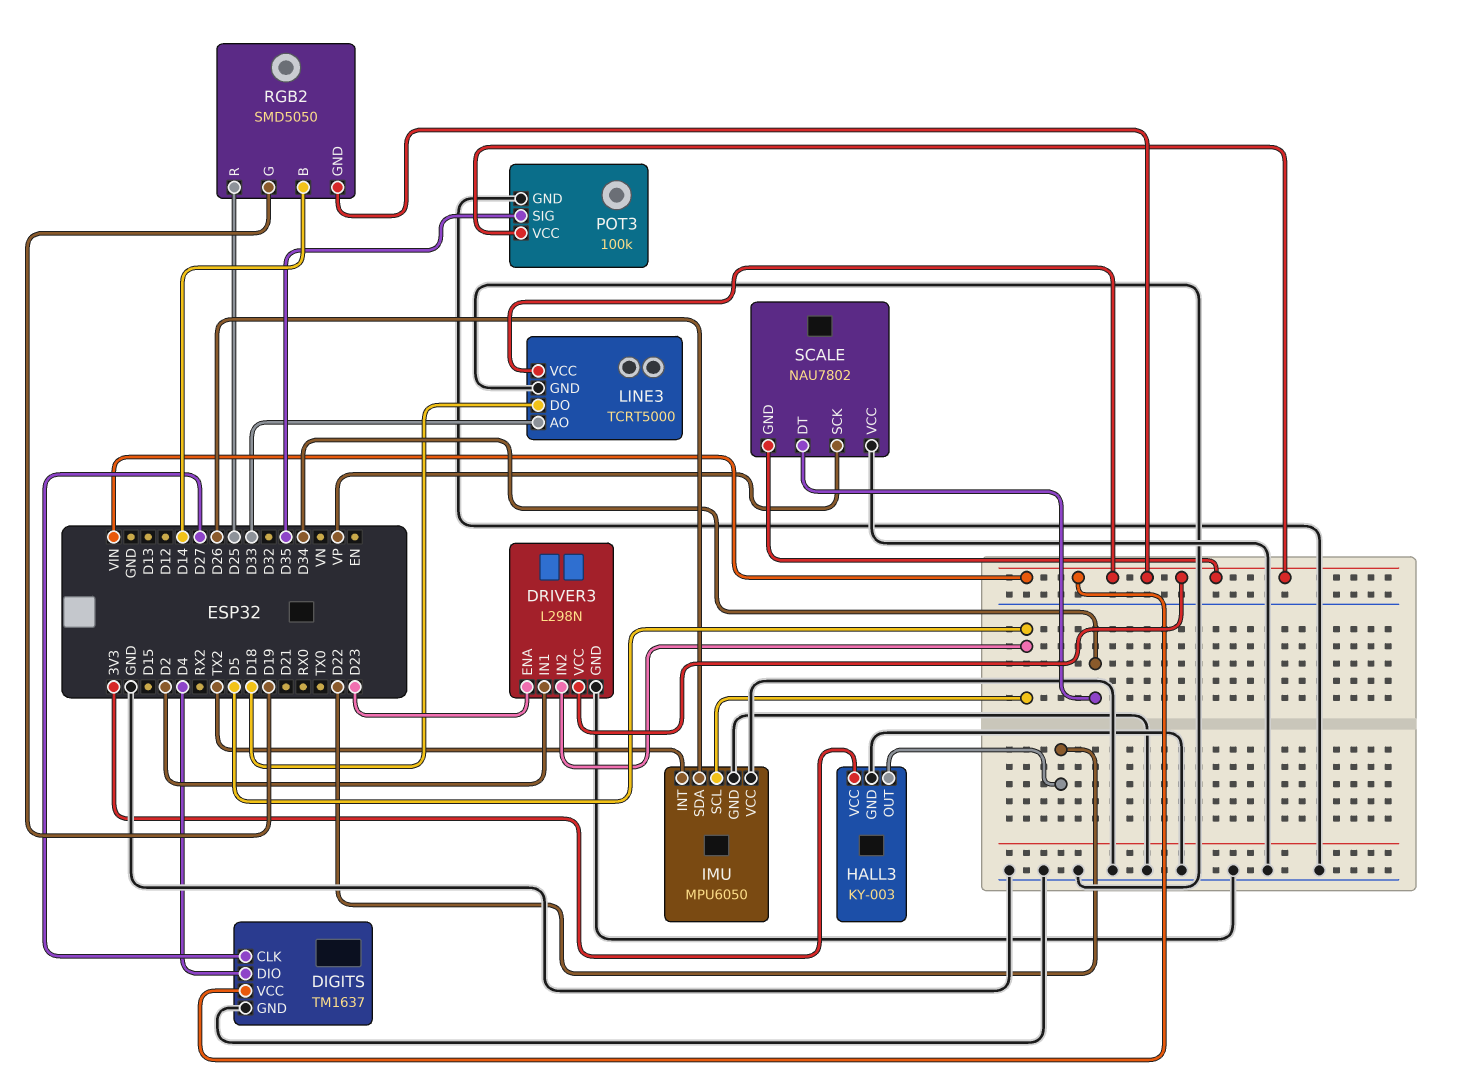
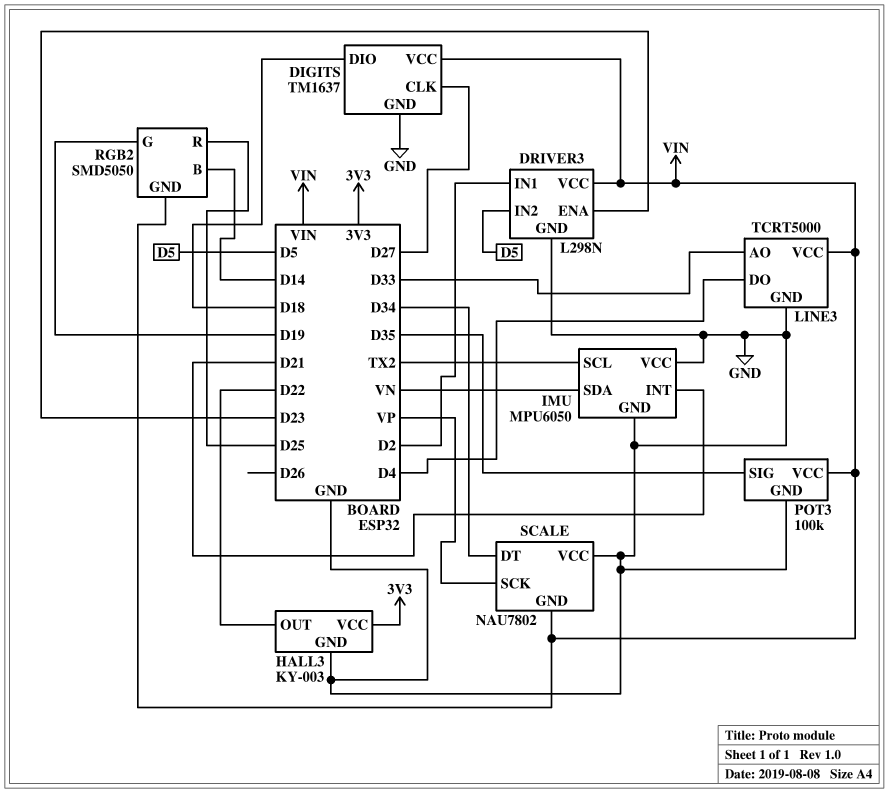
DIGITS pin DIO: D4 -> D18
IMU pin INT: TX2 -> D21
IMU pin SCL: D5 -> TX2
IMU pin SDA: D26 -> VN
LINE3 pin DO: D18 -> D4

